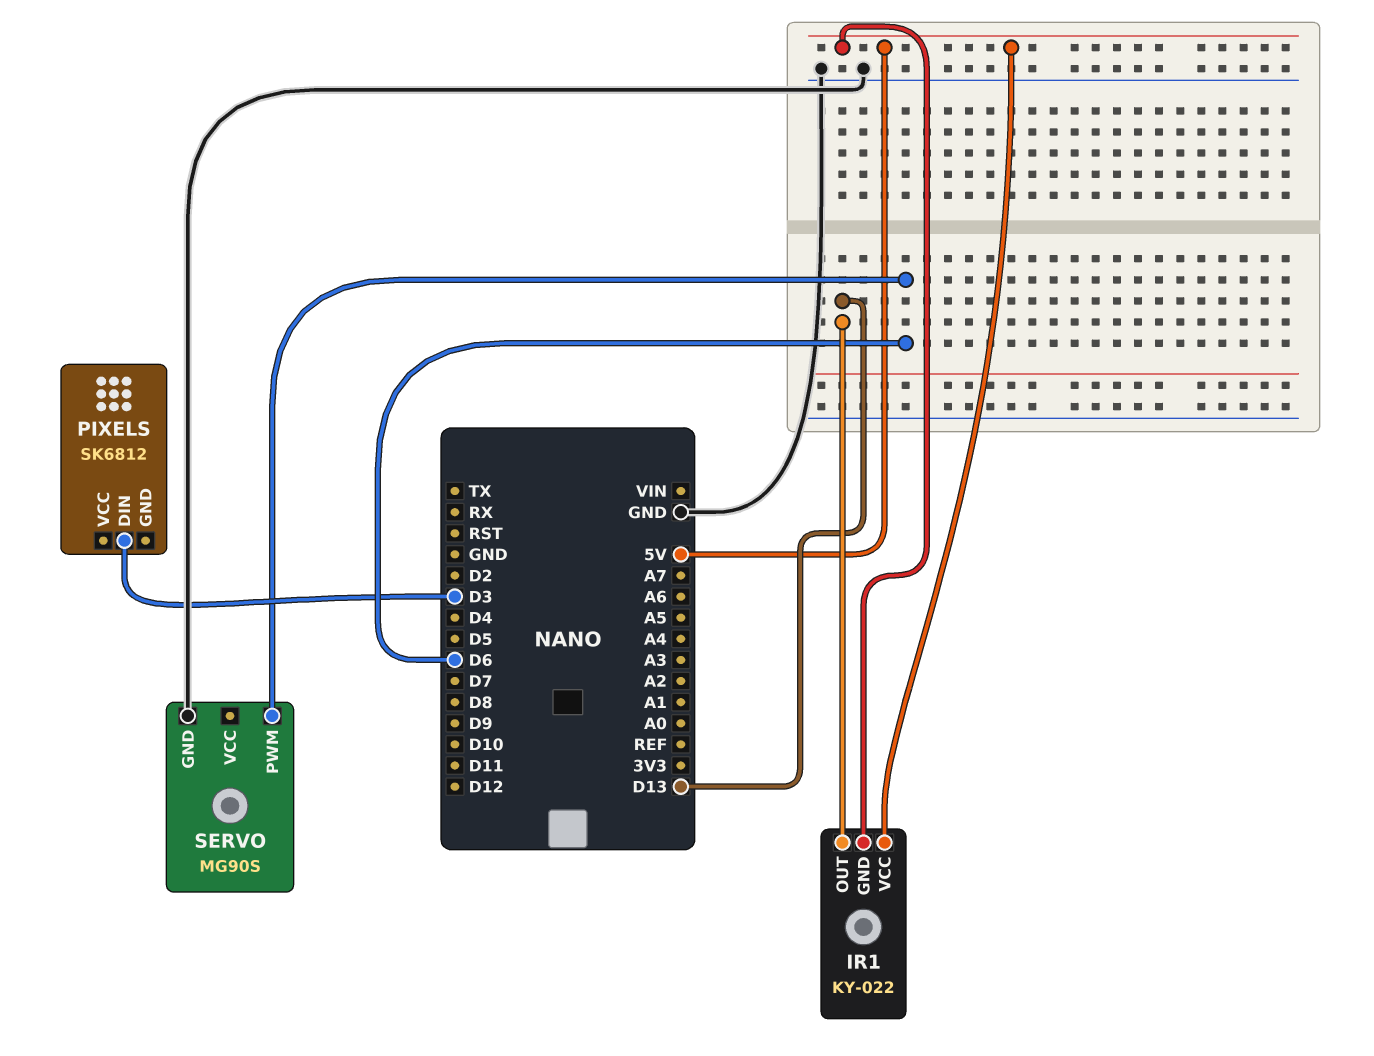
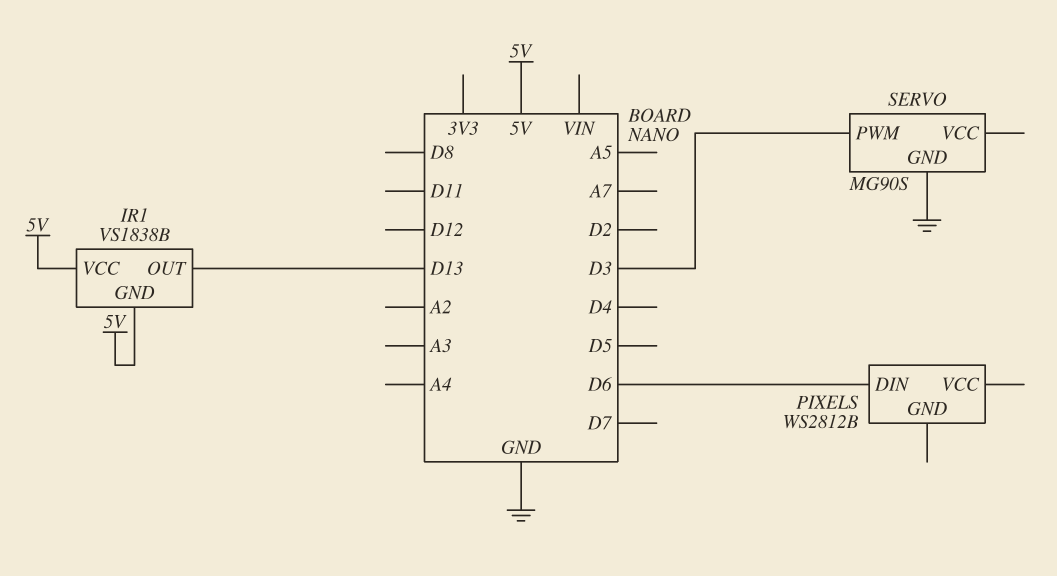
IR1: KY-022 -> VS1838B
PIXELS: SK6812 -> WS2812B
PIXELS pin DIN: D3 -> D6
SERVO pin PWM: D6 -> D3

